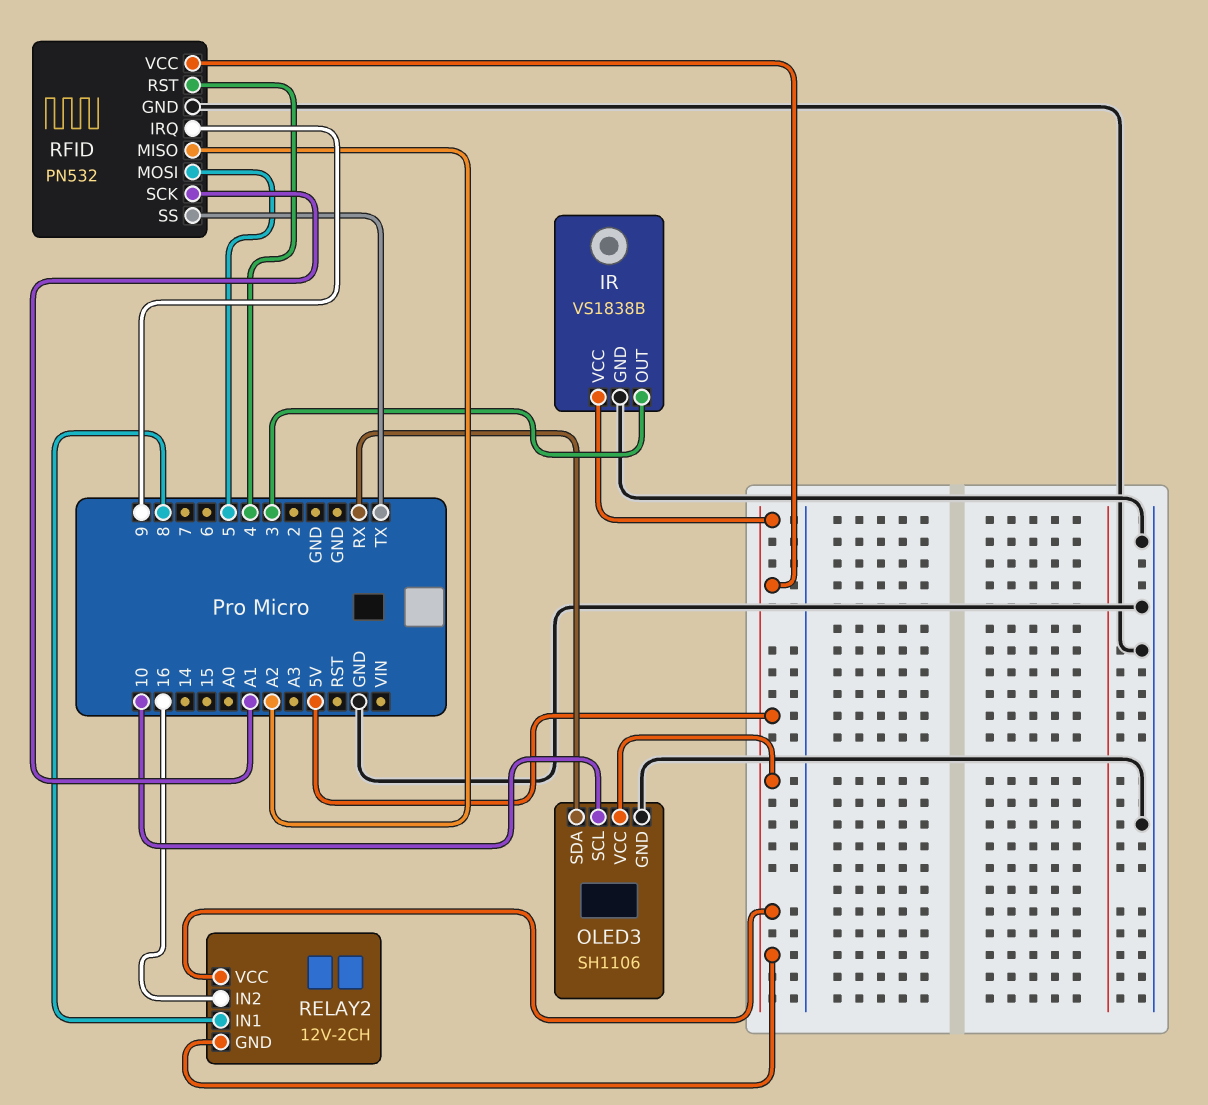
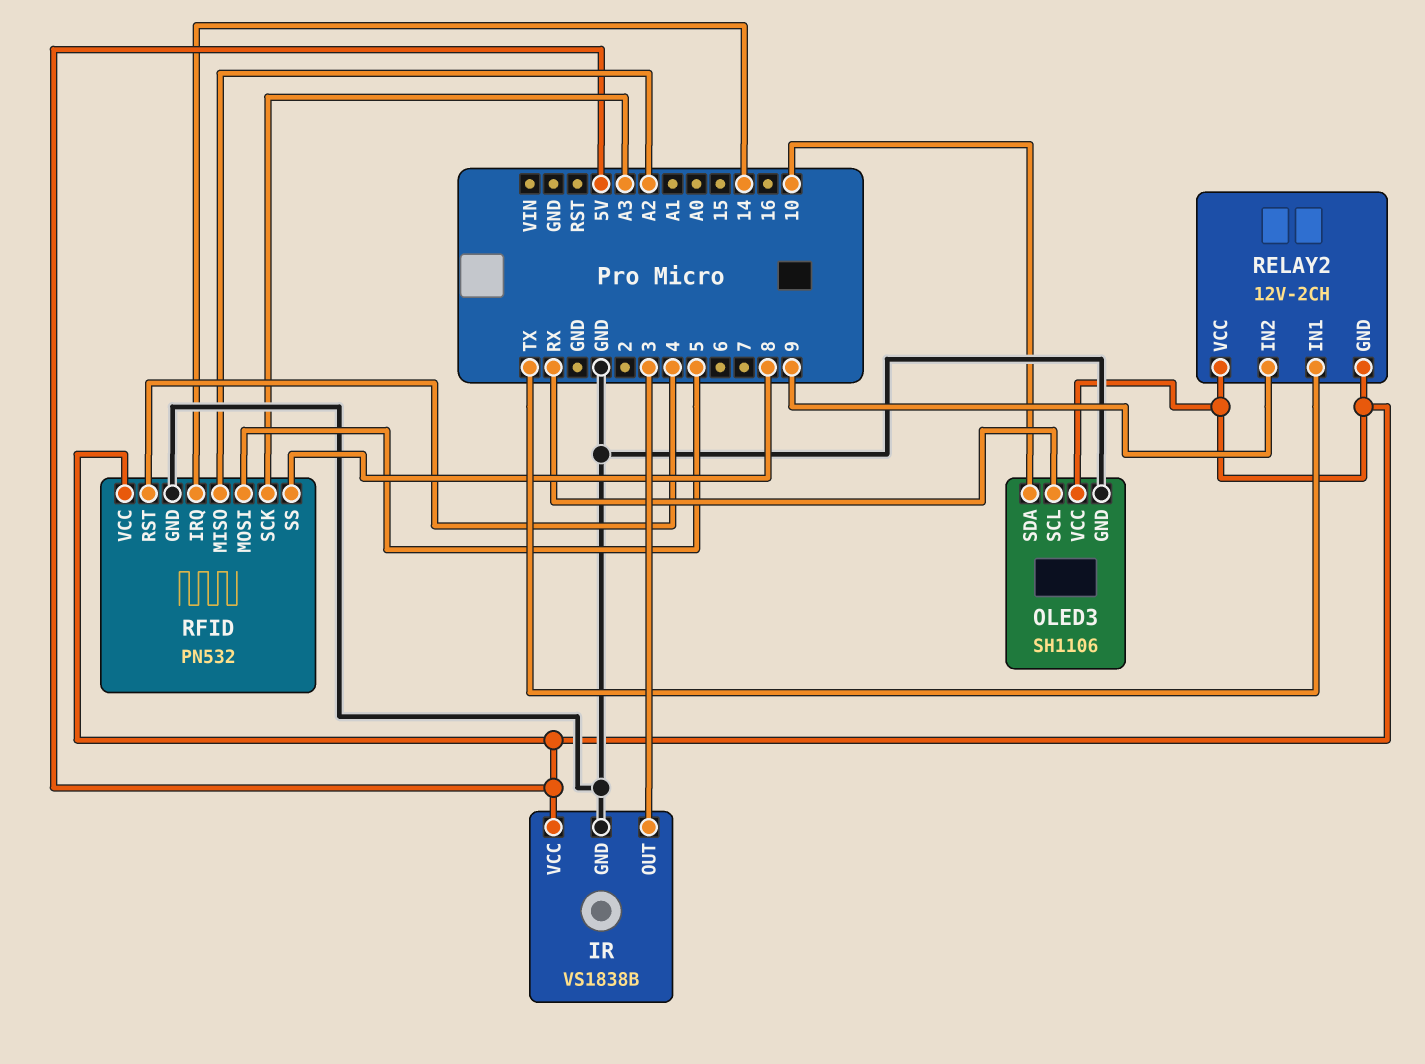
OLED3 pin SCL: 10 -> RX
OLED3 pin SDA: RX -> 10
RELAY2 pin IN1: 8 -> TX
RELAY2 pin IN2: 16 -> 9
RFID pin IRQ: 9 -> 14
RFID pin SCK: A1 -> A3
RFID pin SS: TX -> 8

